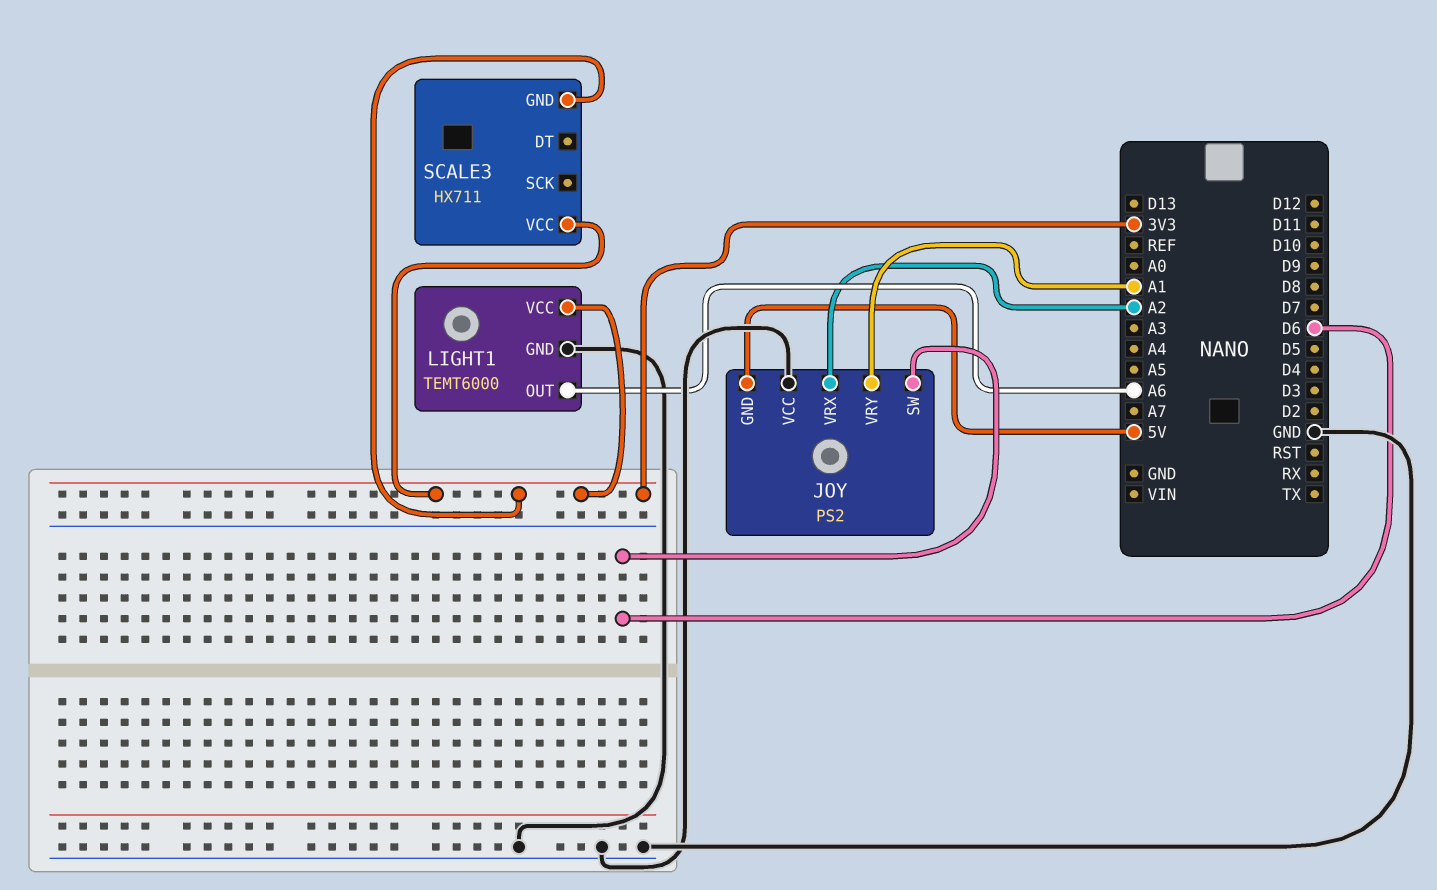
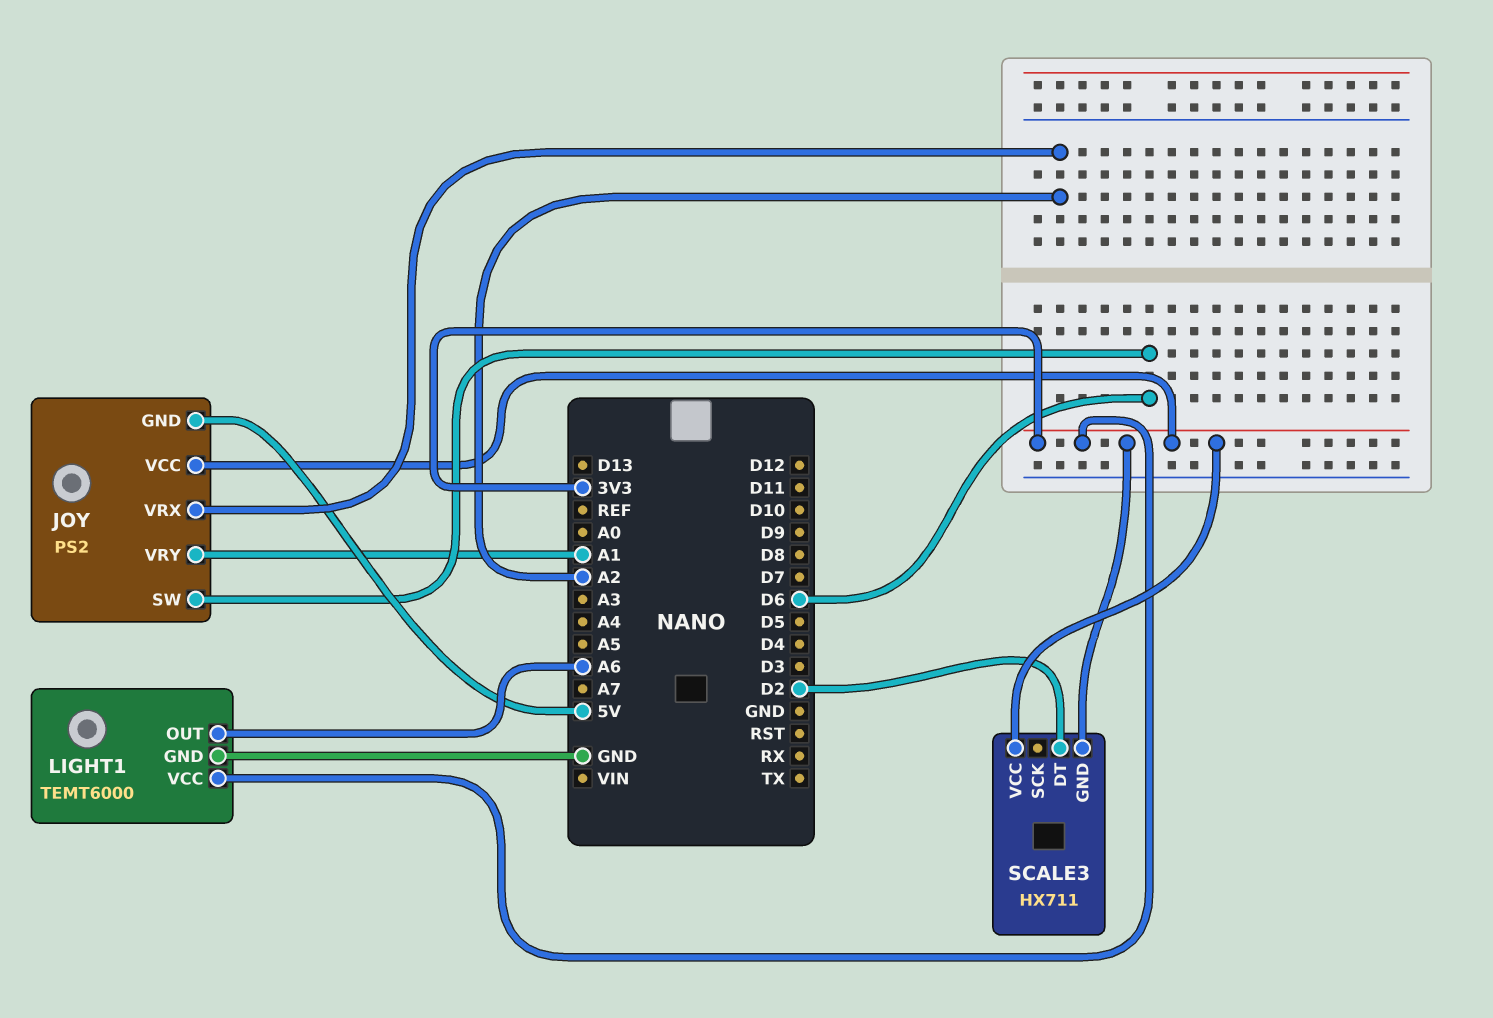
JOY pin VCC: GND -> 3V3
SCALE3 pin DT: none -> D2

